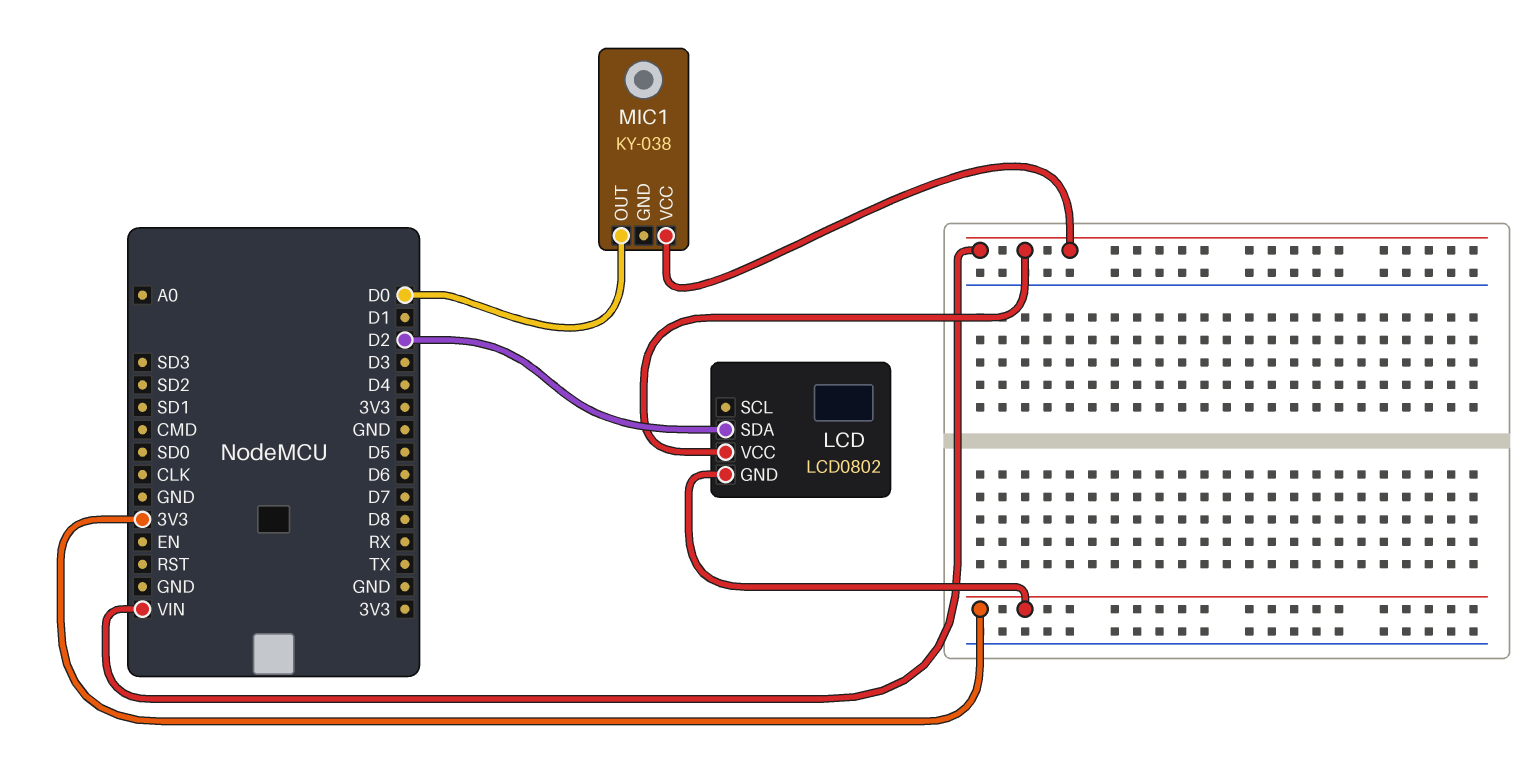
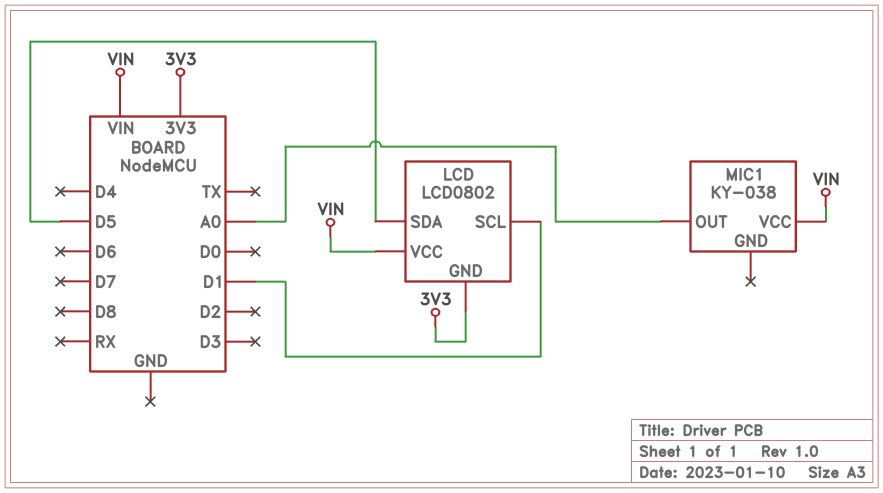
LCD pin SCL: none -> D1
LCD pin SDA: D2 -> D5
MIC1 pin OUT: D0 -> A0

